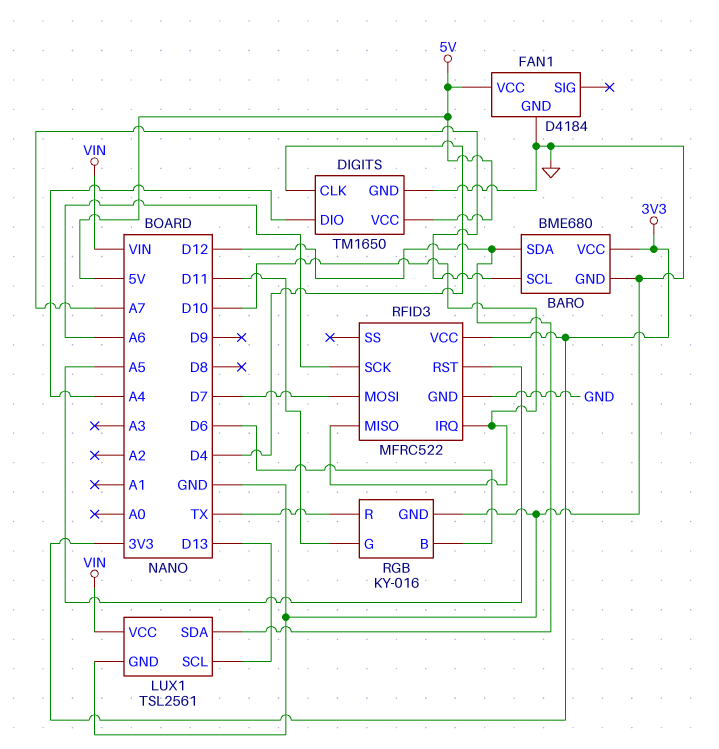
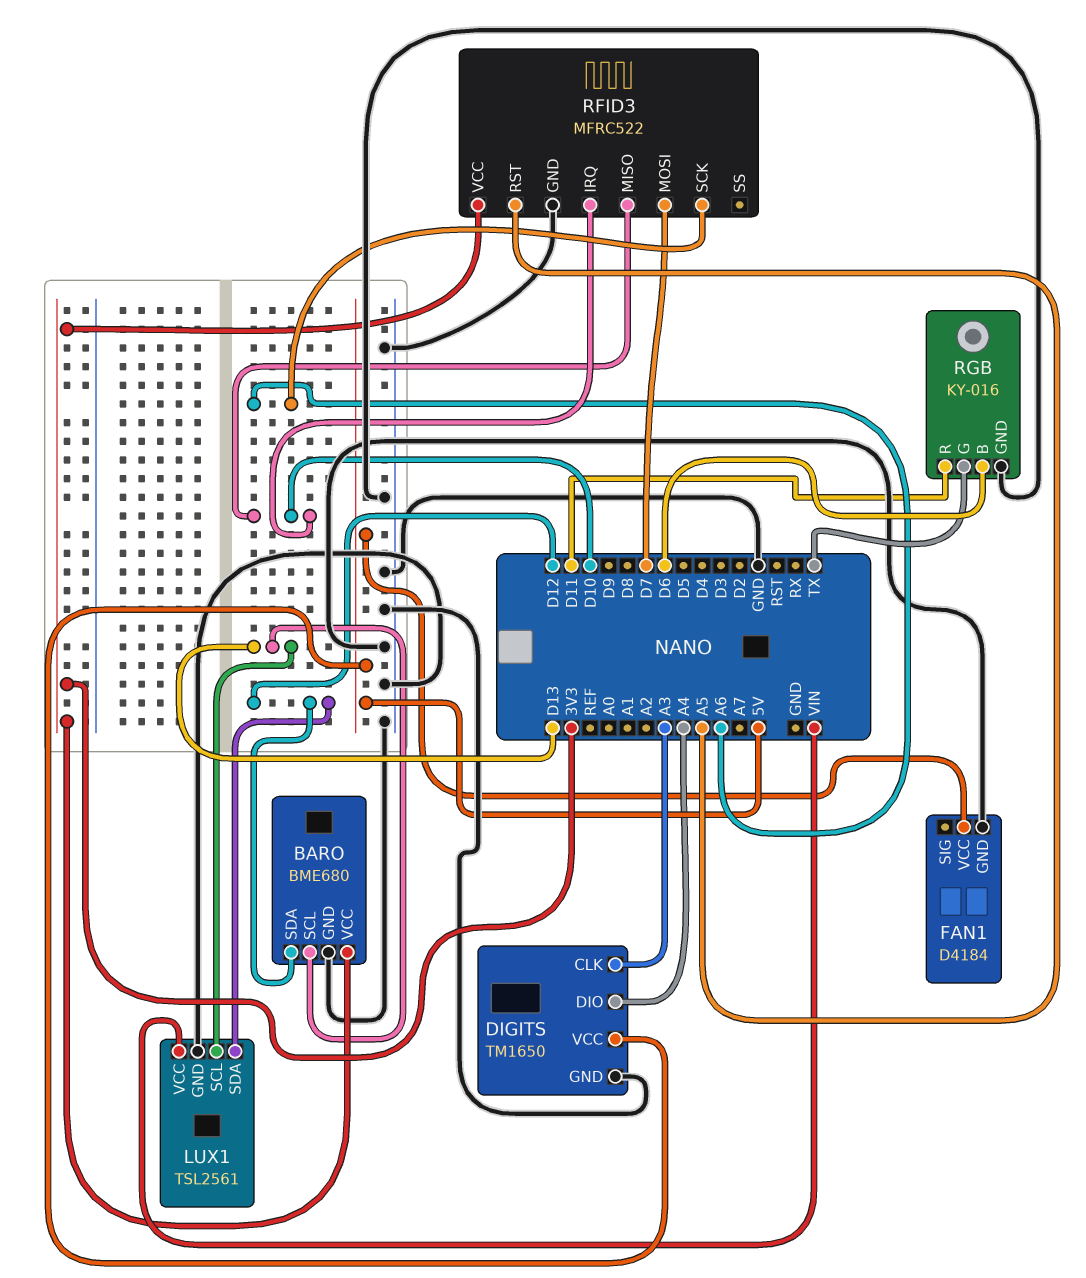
BARO pin SCL: A7 -> D13
DIGITS pin CLK: D4 -> A3
RGB pin G: D11 -> TX
RGB pin R: TX -> D11

